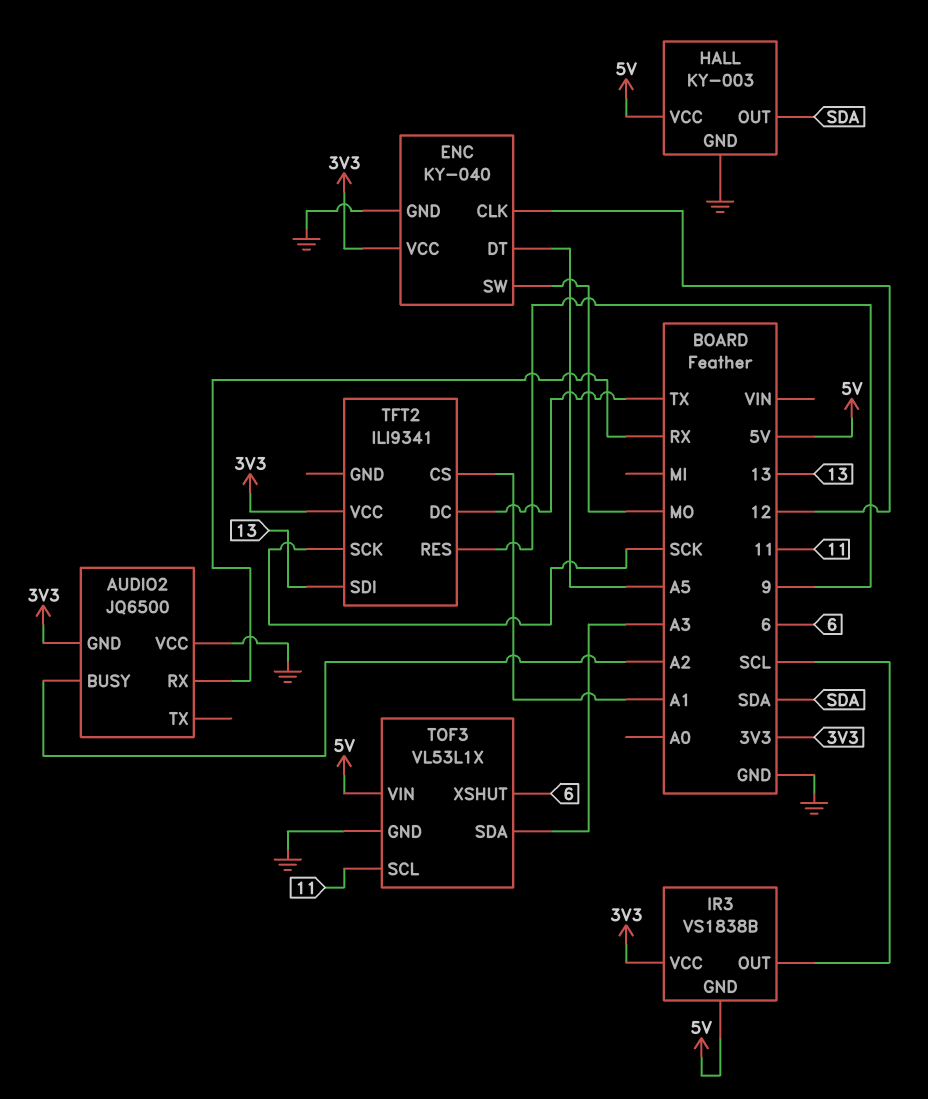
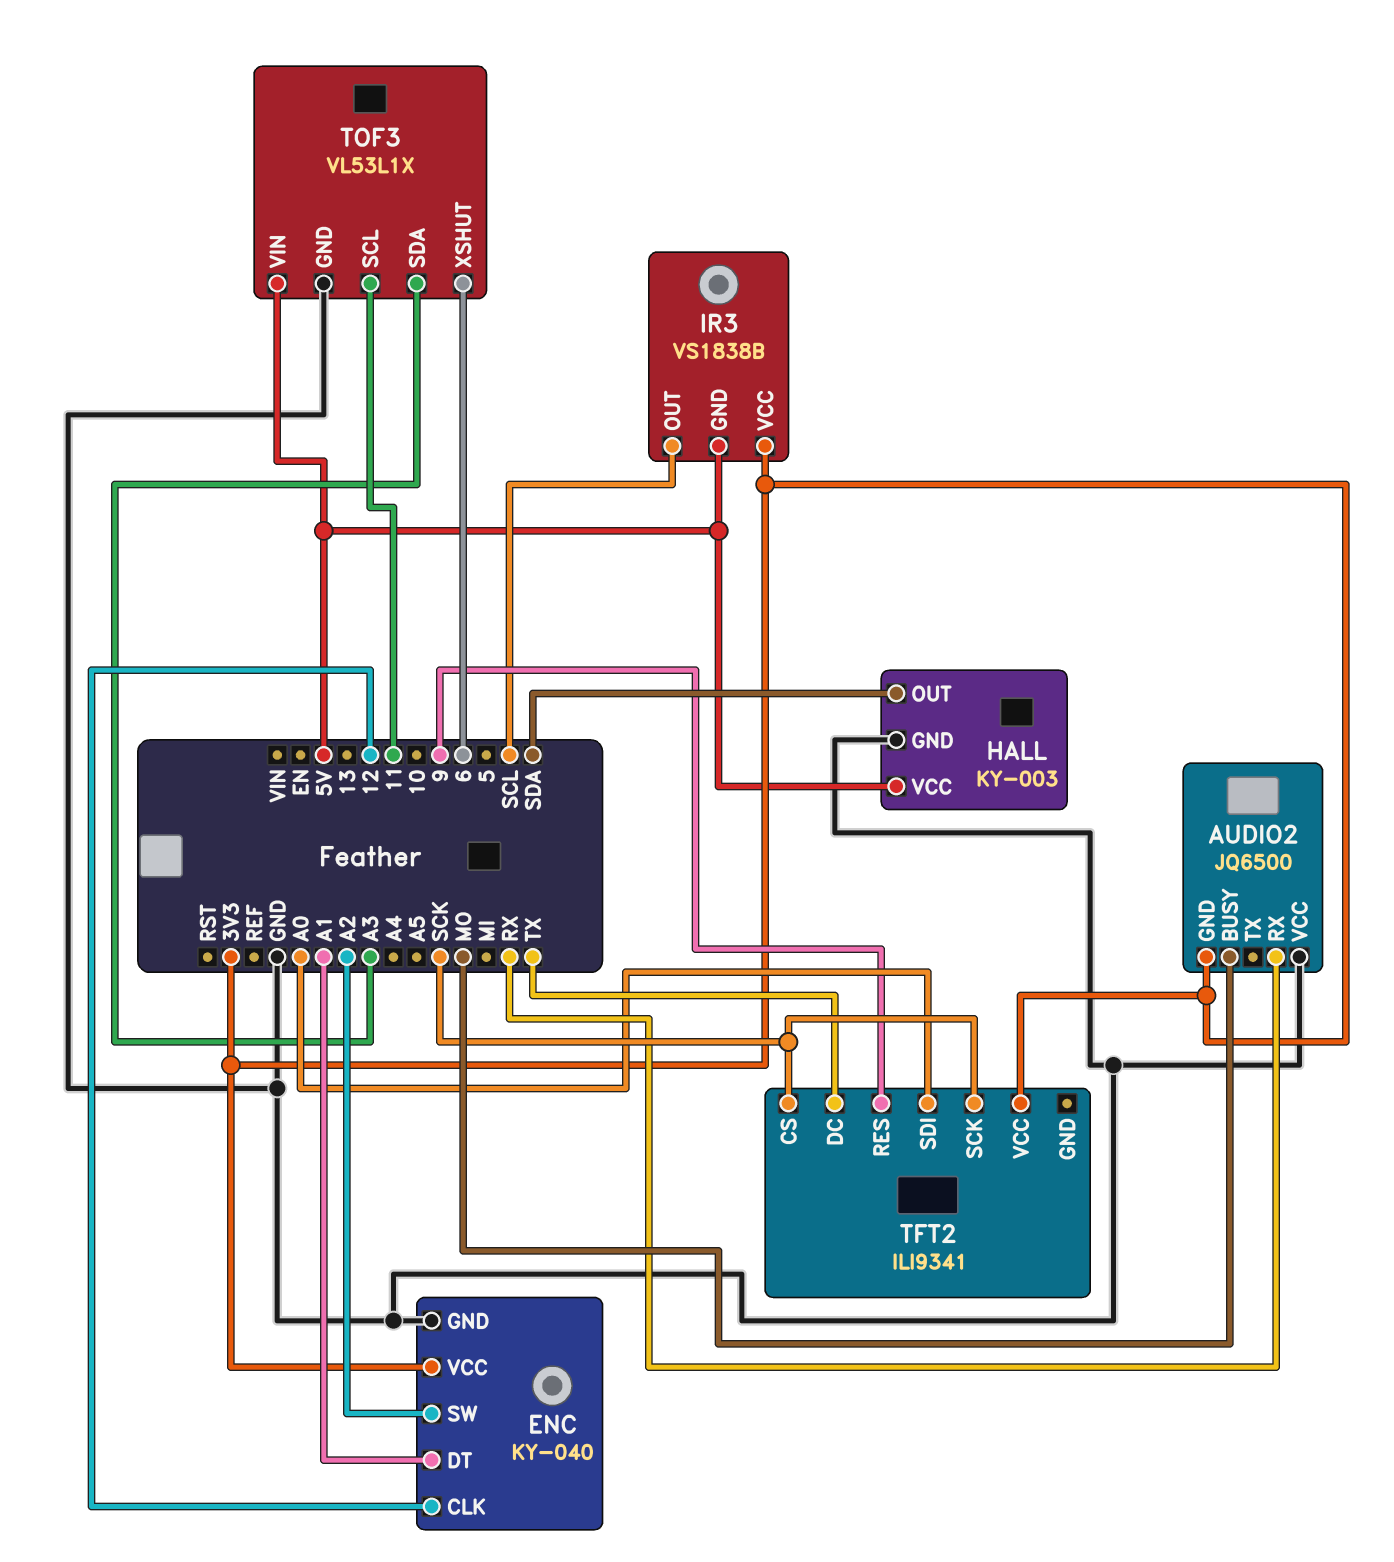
AUDIO2 pin BUSY: A2 -> MO
ENC pin DT: A5 -> A1
ENC pin SW: MO -> A2
TFT2 pin CS: A1 -> SCK
TFT2 pin SDI: 13 -> A0

